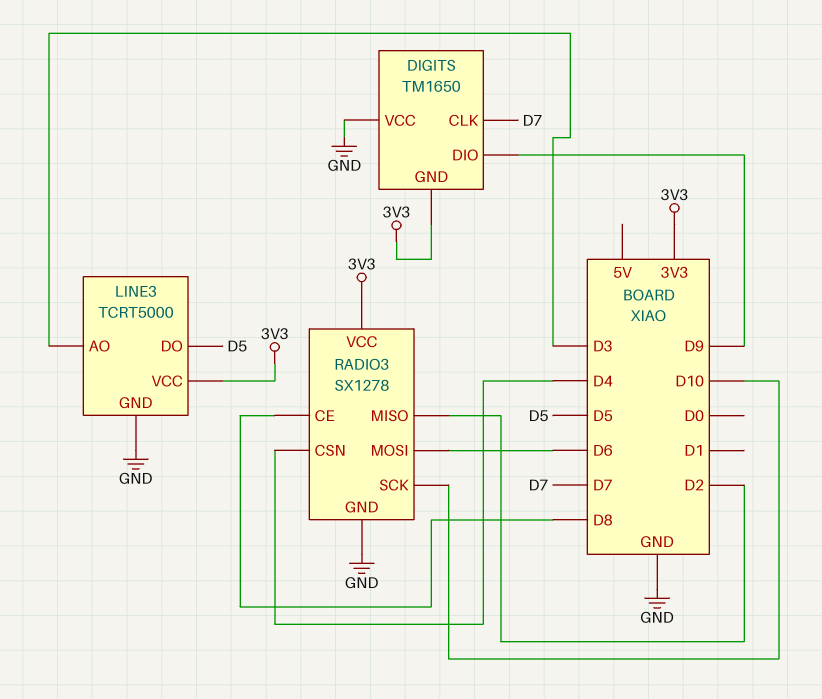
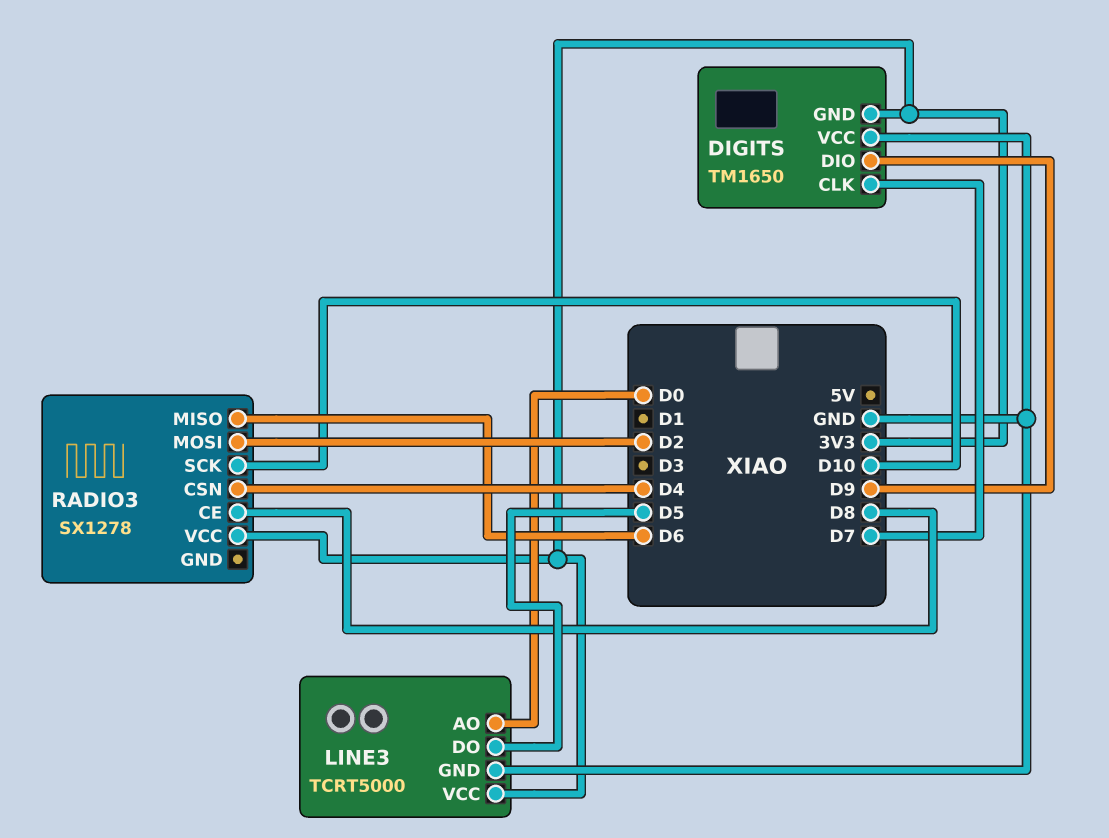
LINE3 pin AO: D3 -> D0
RADIO3 pin GND: GND -> none
RADIO3 pin MISO: D2 -> D6
RADIO3 pin MOSI: D6 -> D2

